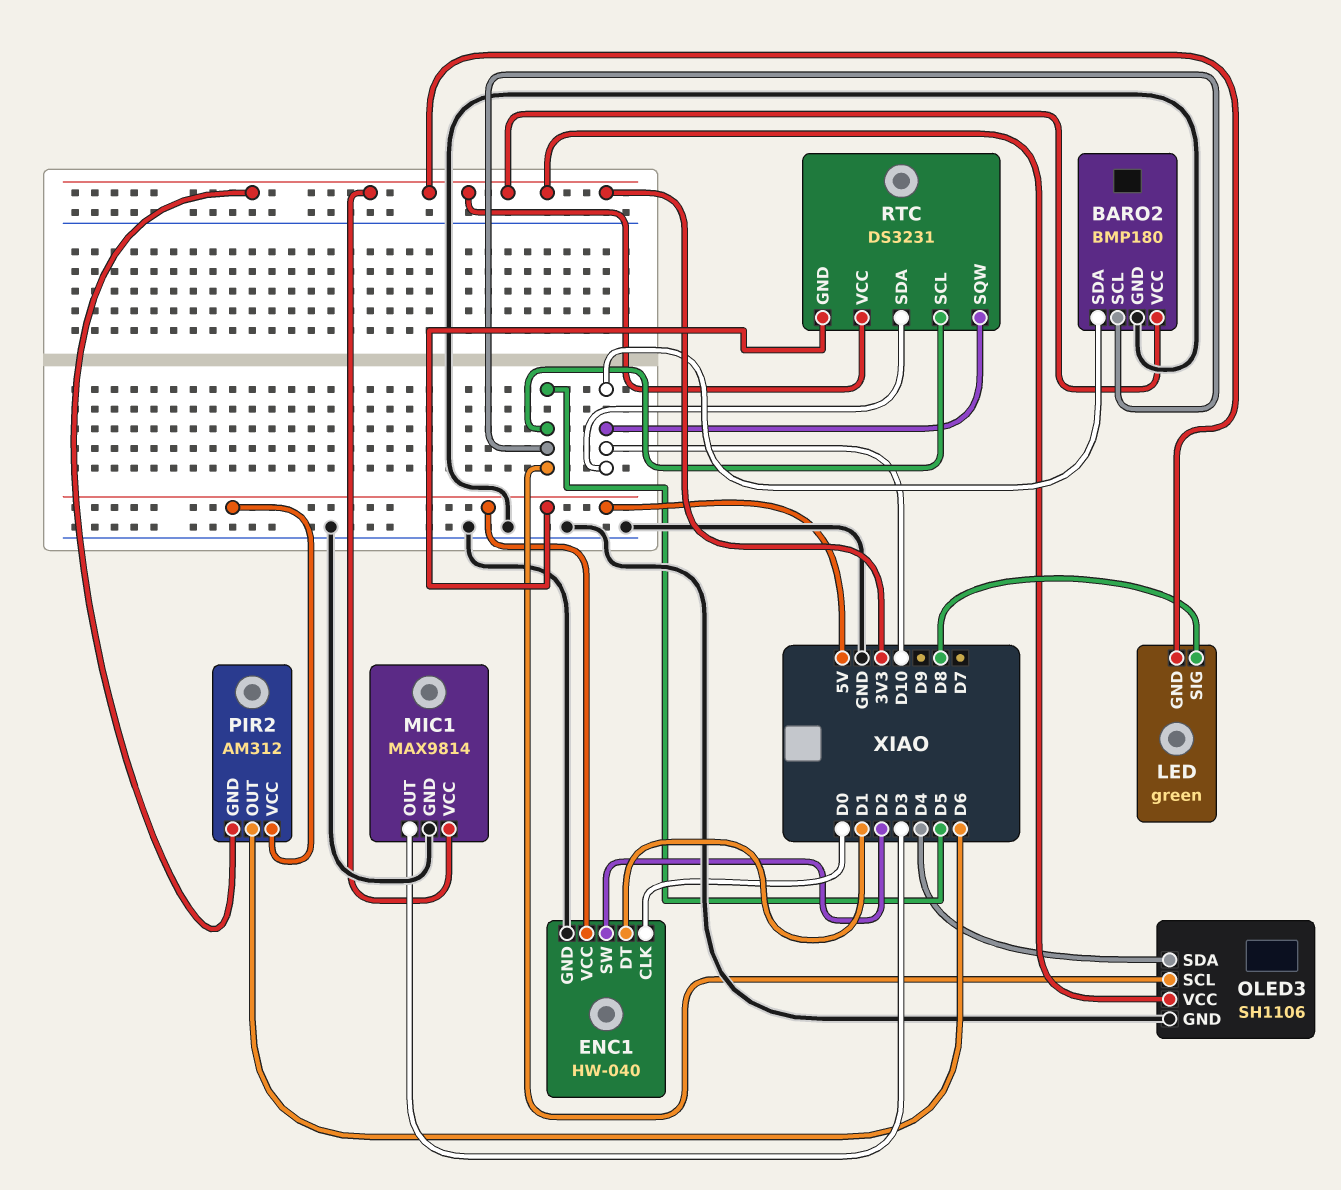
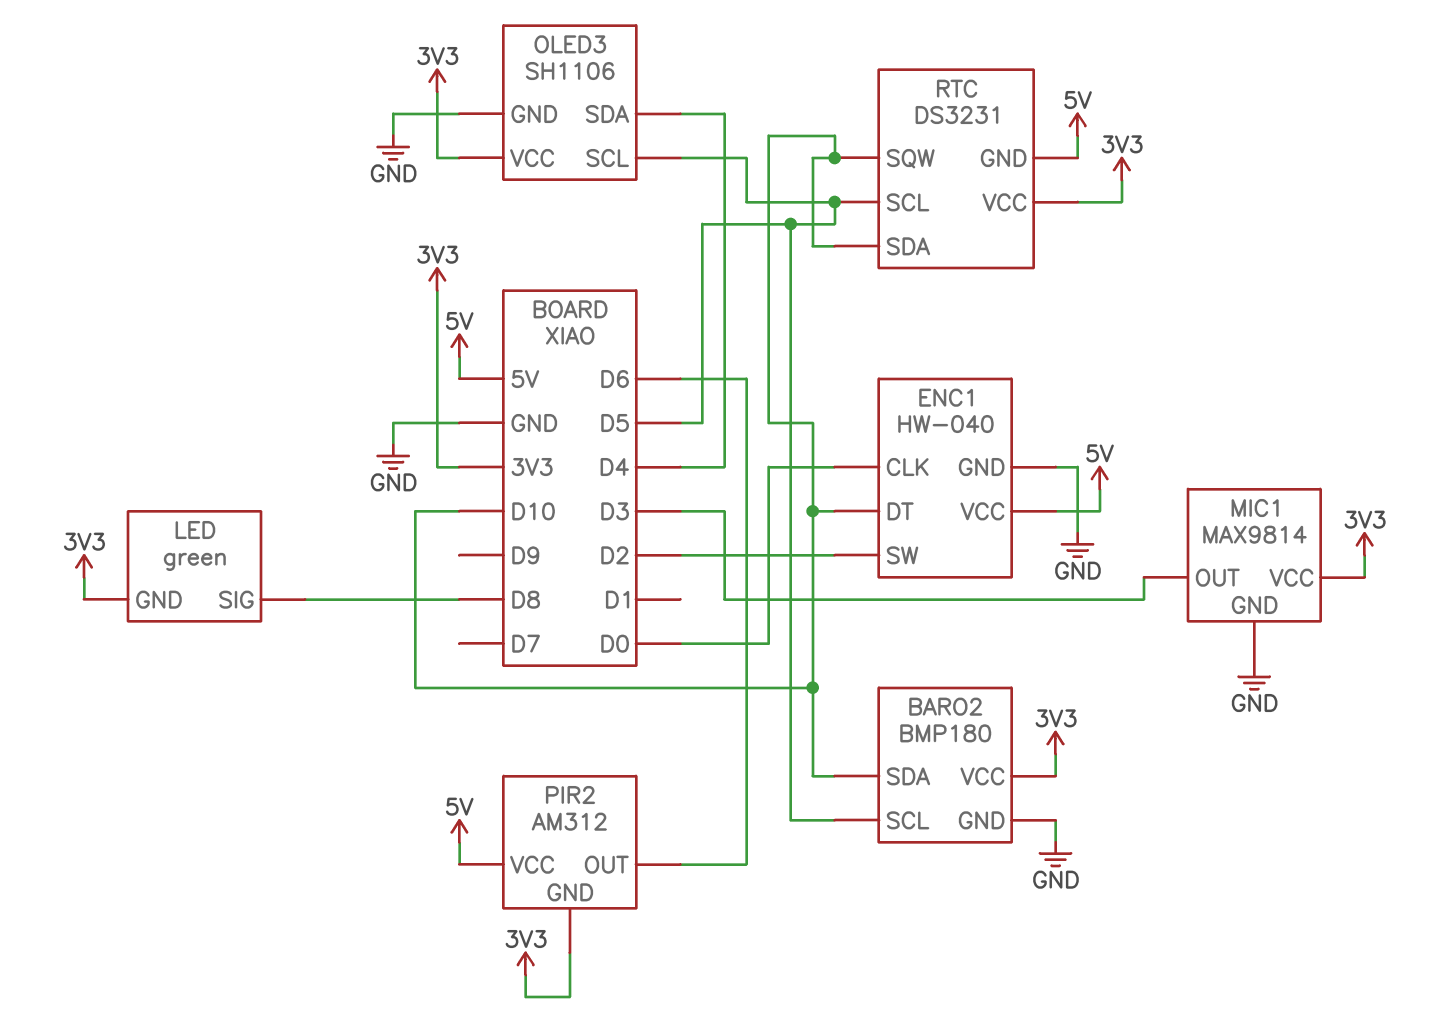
ENC1 pin DT: D1 -> D10

